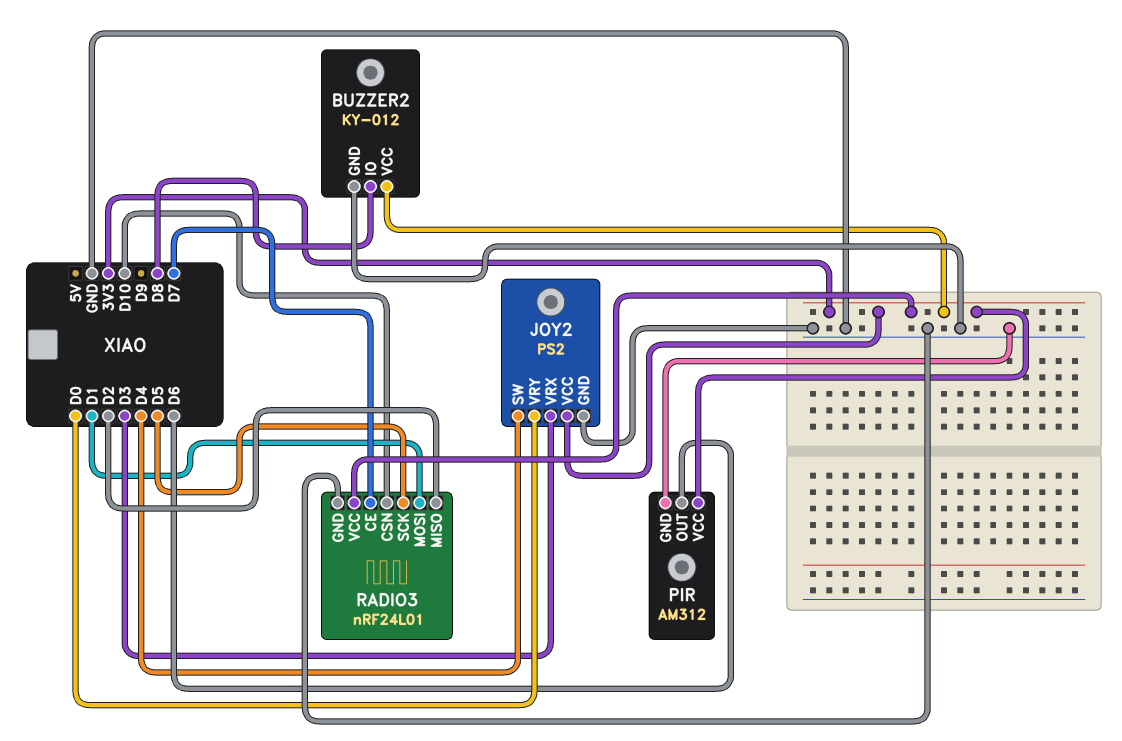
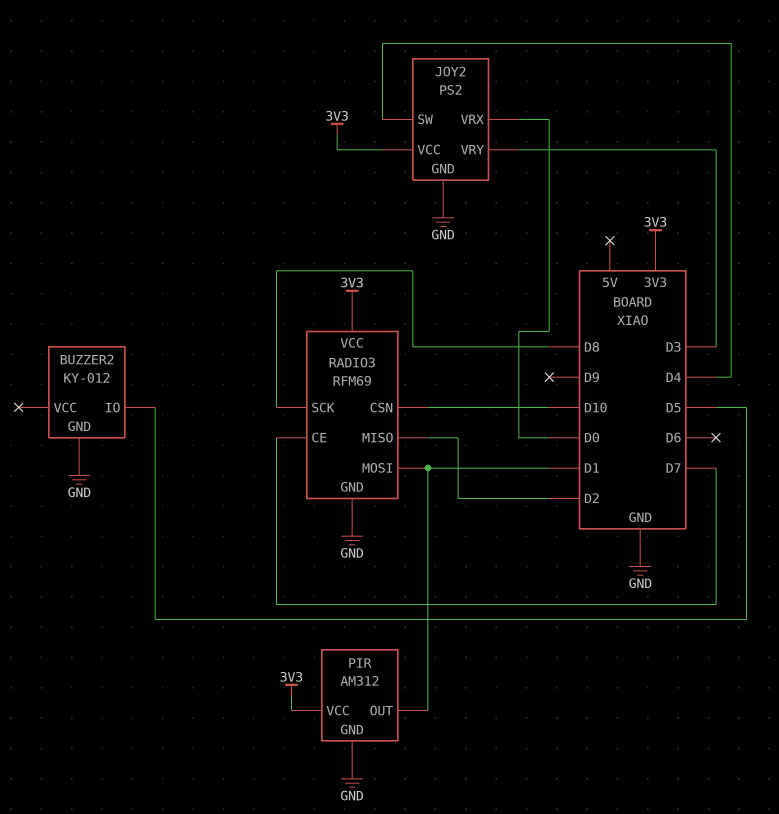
BUZZER2 pin IO: D8 -> D5
BUZZER2 pin VCC: 3V3 -> none
JOY2 pin VRX: D3 -> D0
JOY2 pin VRY: D0 -> D3
PIR pin OUT: D6 -> D1
RADIO3: nRF24L01 -> RFM69
RADIO3 pin SCK: D5 -> D8

